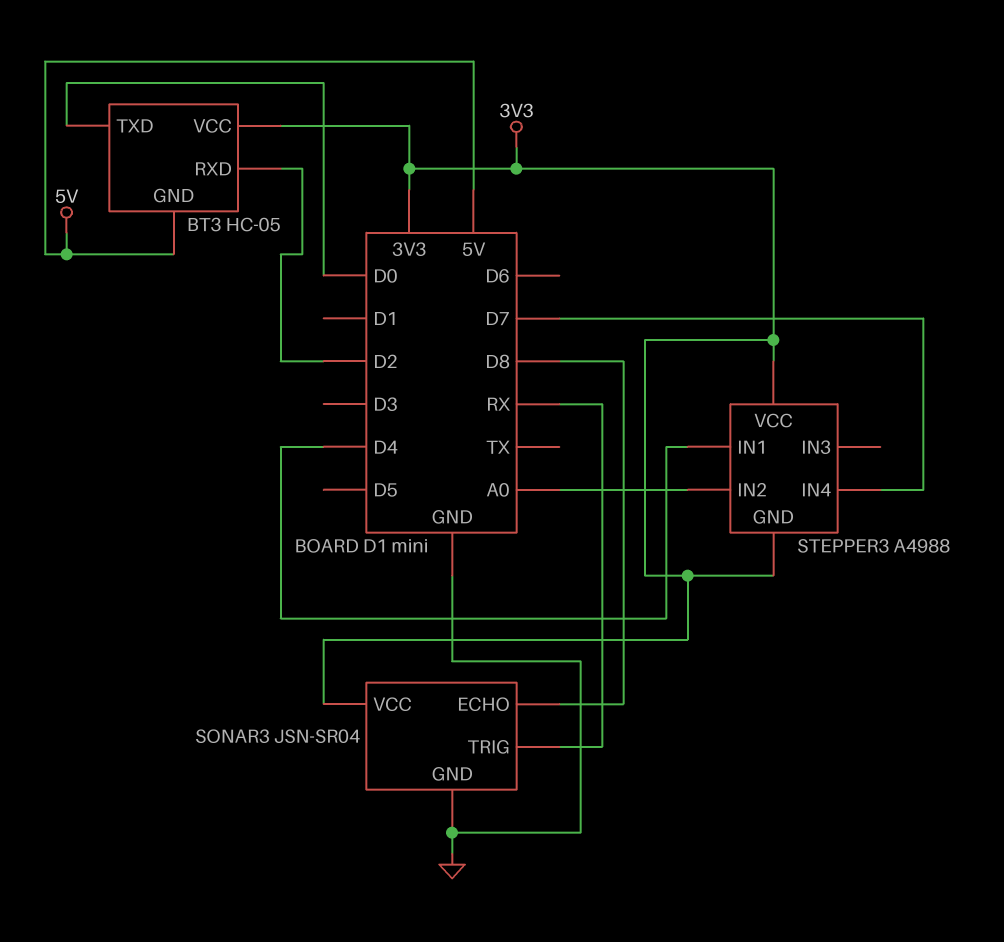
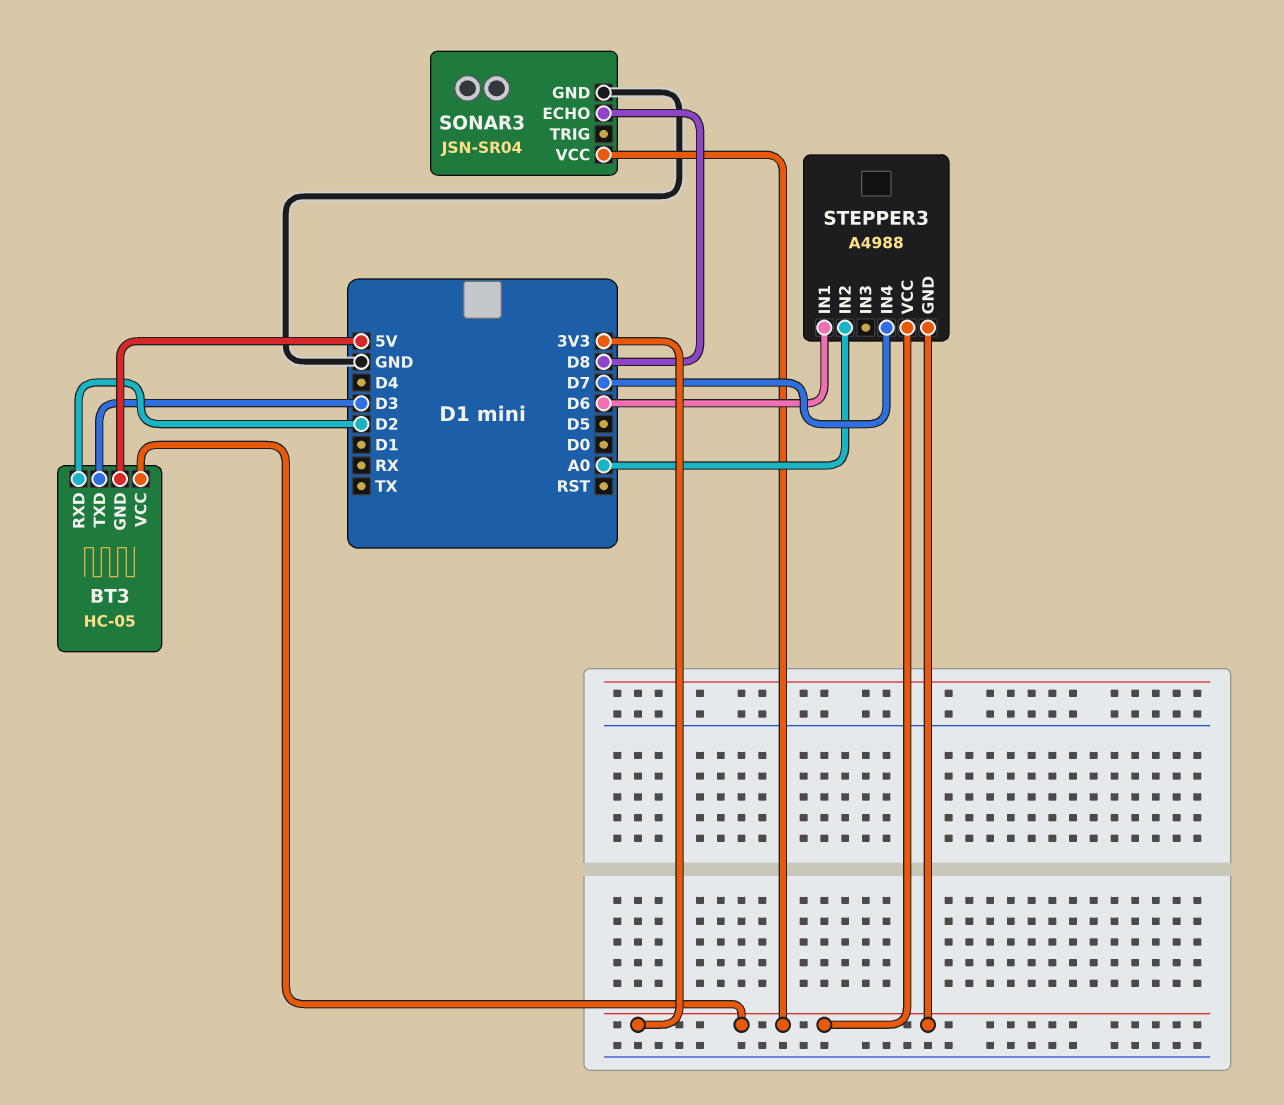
BT3 pin TXD: D0 -> D3
SONAR3 pin TRIG: RX -> none
STEPPER3 pin IN1: D4 -> D6

